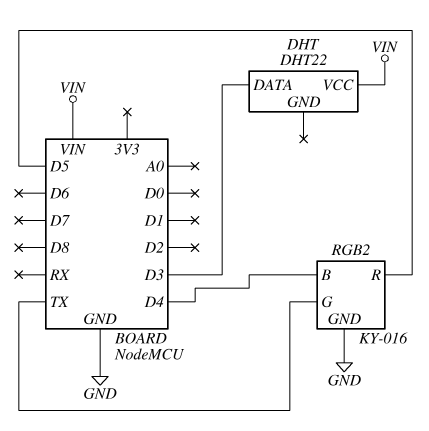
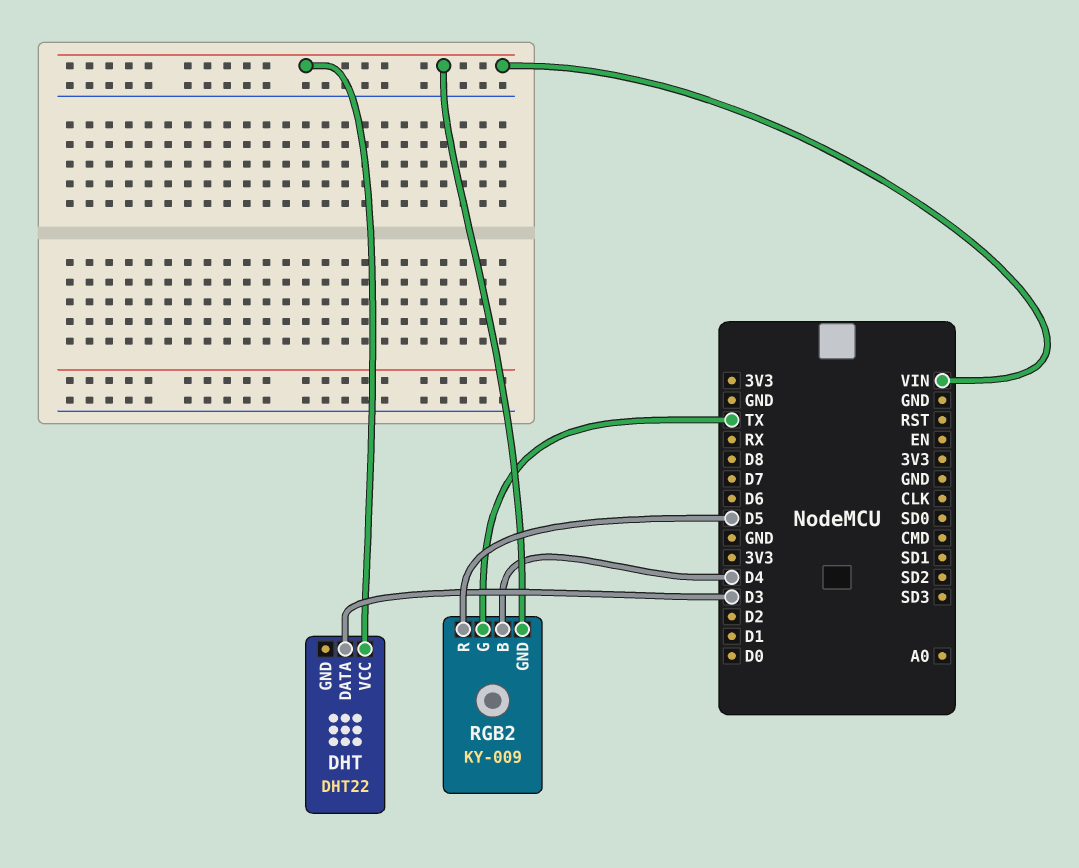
RGB2: KY-016 -> KY-009
RGB2 pin GND: GND -> VIN

